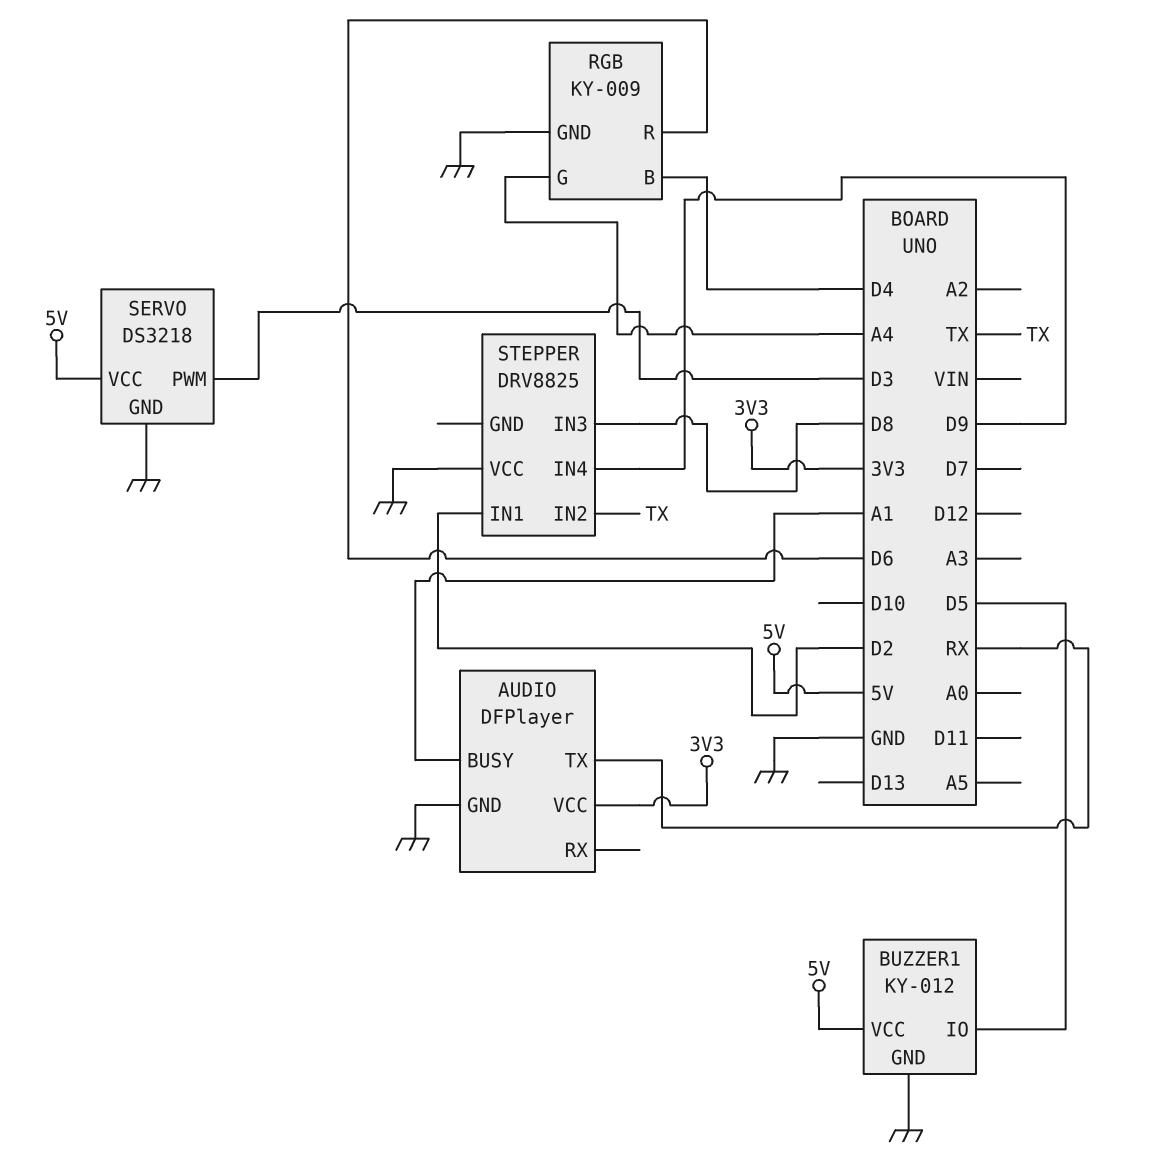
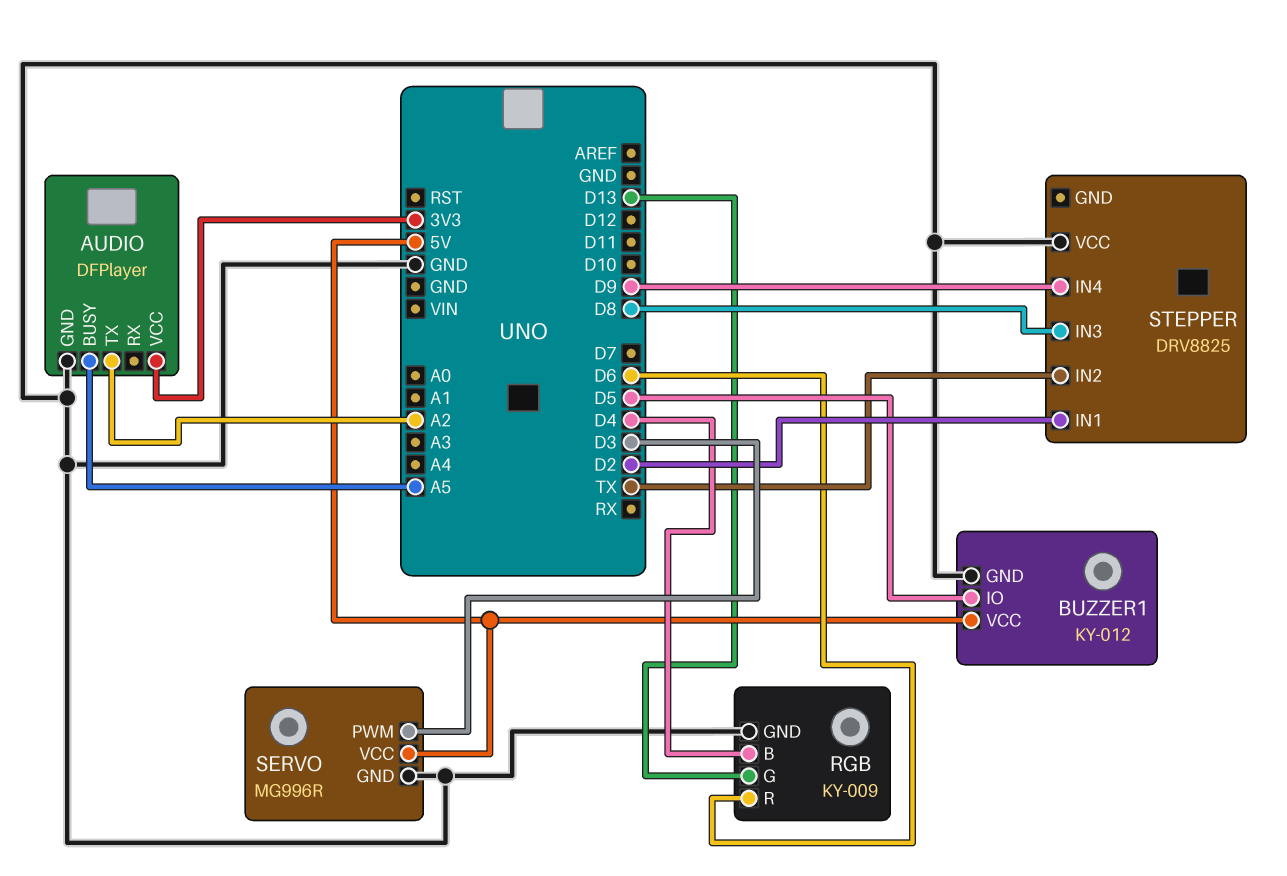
AUDIO pin BUSY: A1 -> A5
AUDIO pin TX: RX -> A2
RGB pin G: A4 -> D13
SERVO: DS3218 -> MG996R

